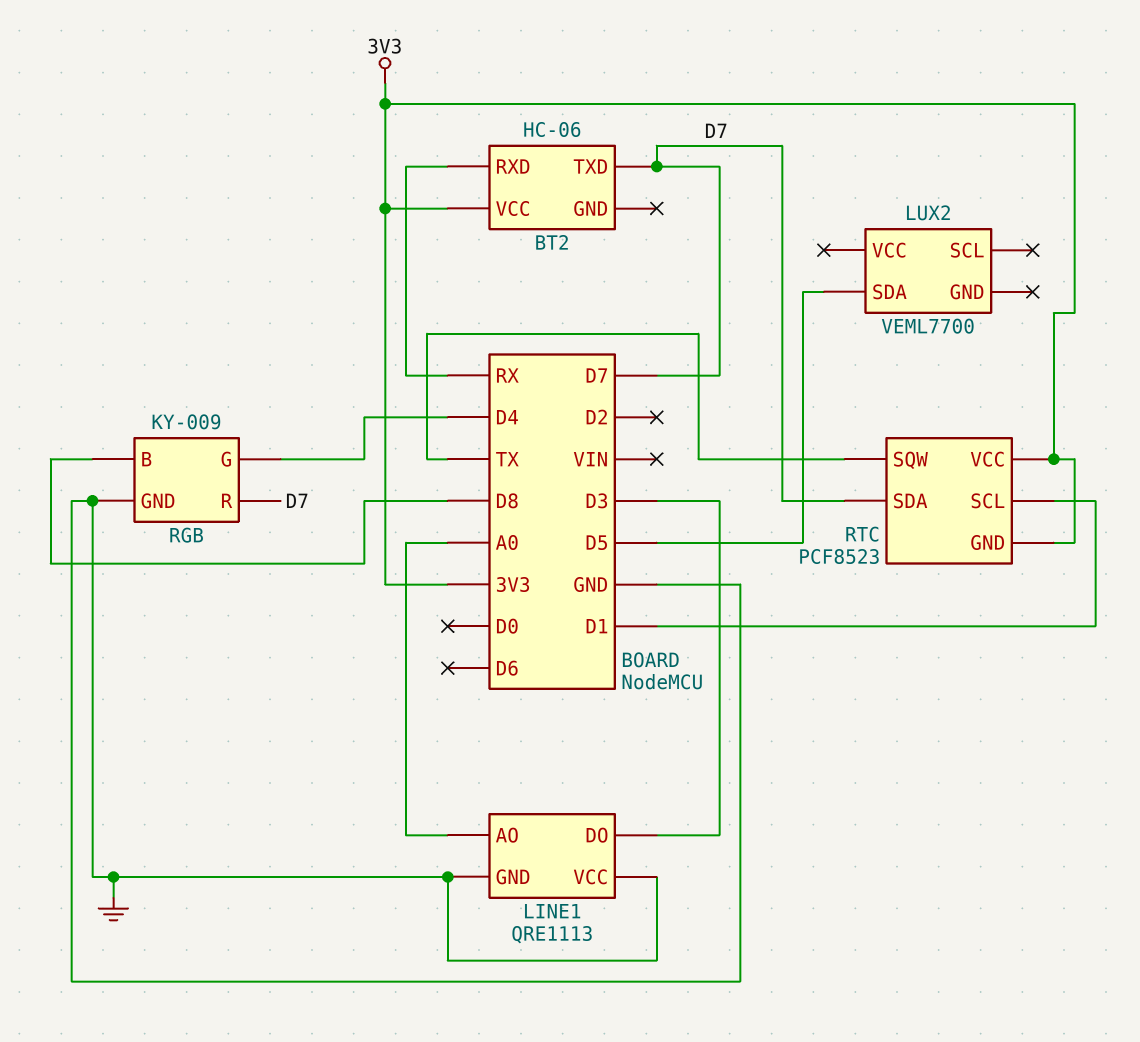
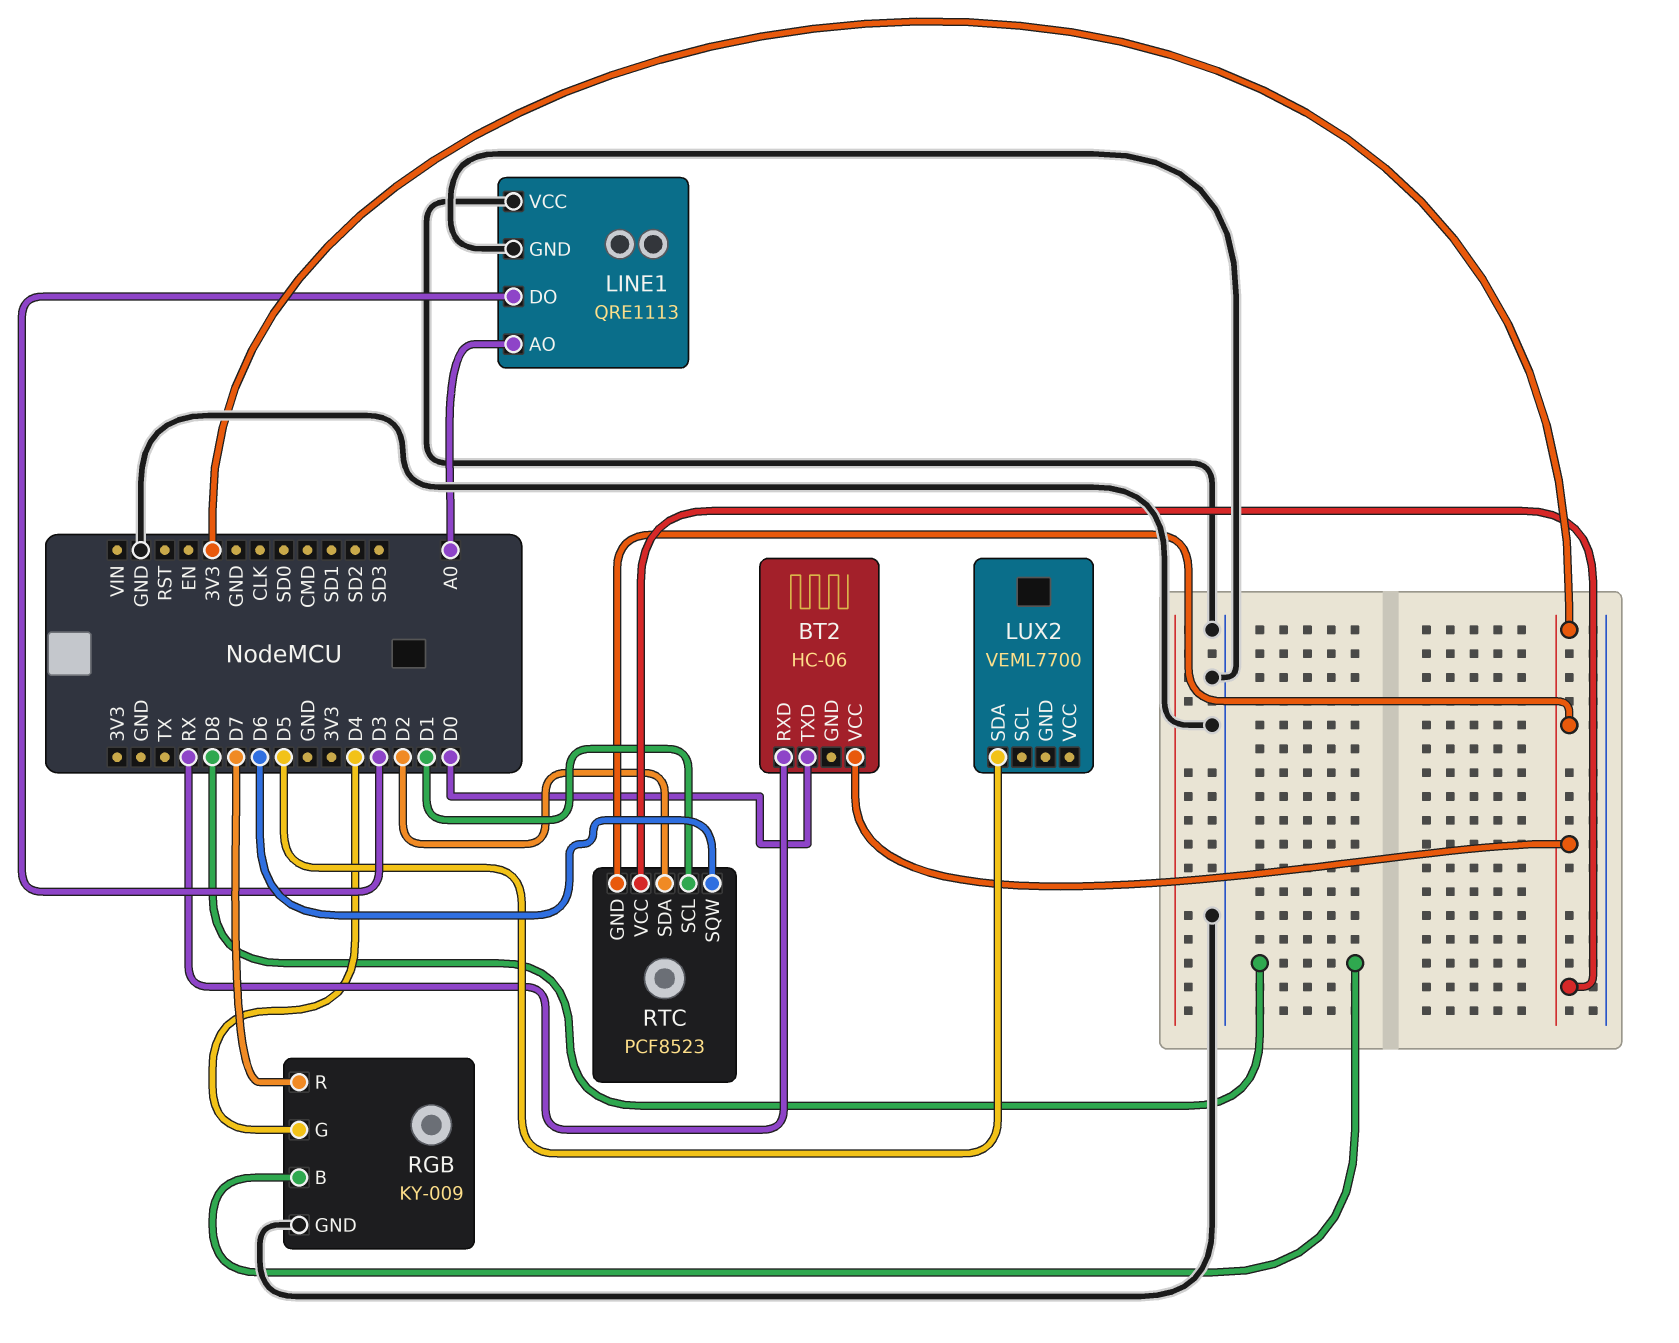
BT2 pin TXD: D7 -> D0
RTC pin SDA: D7 -> D2
RTC pin SQW: TX -> D6

